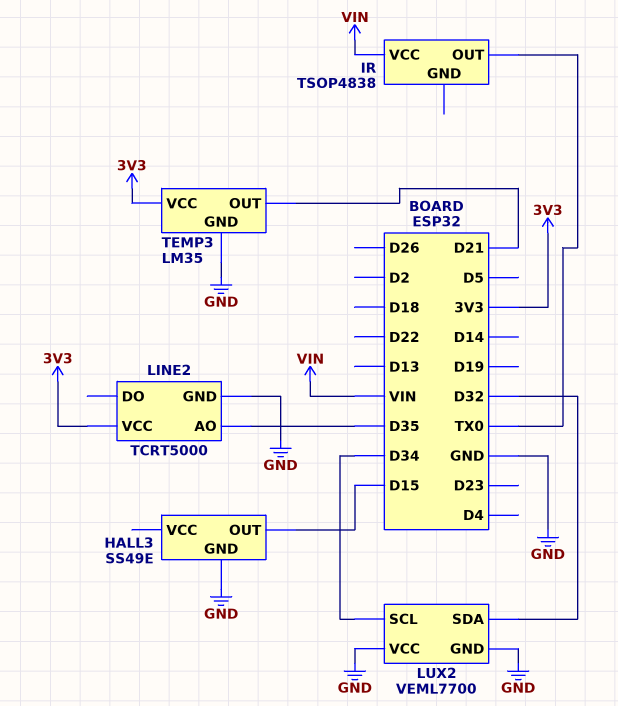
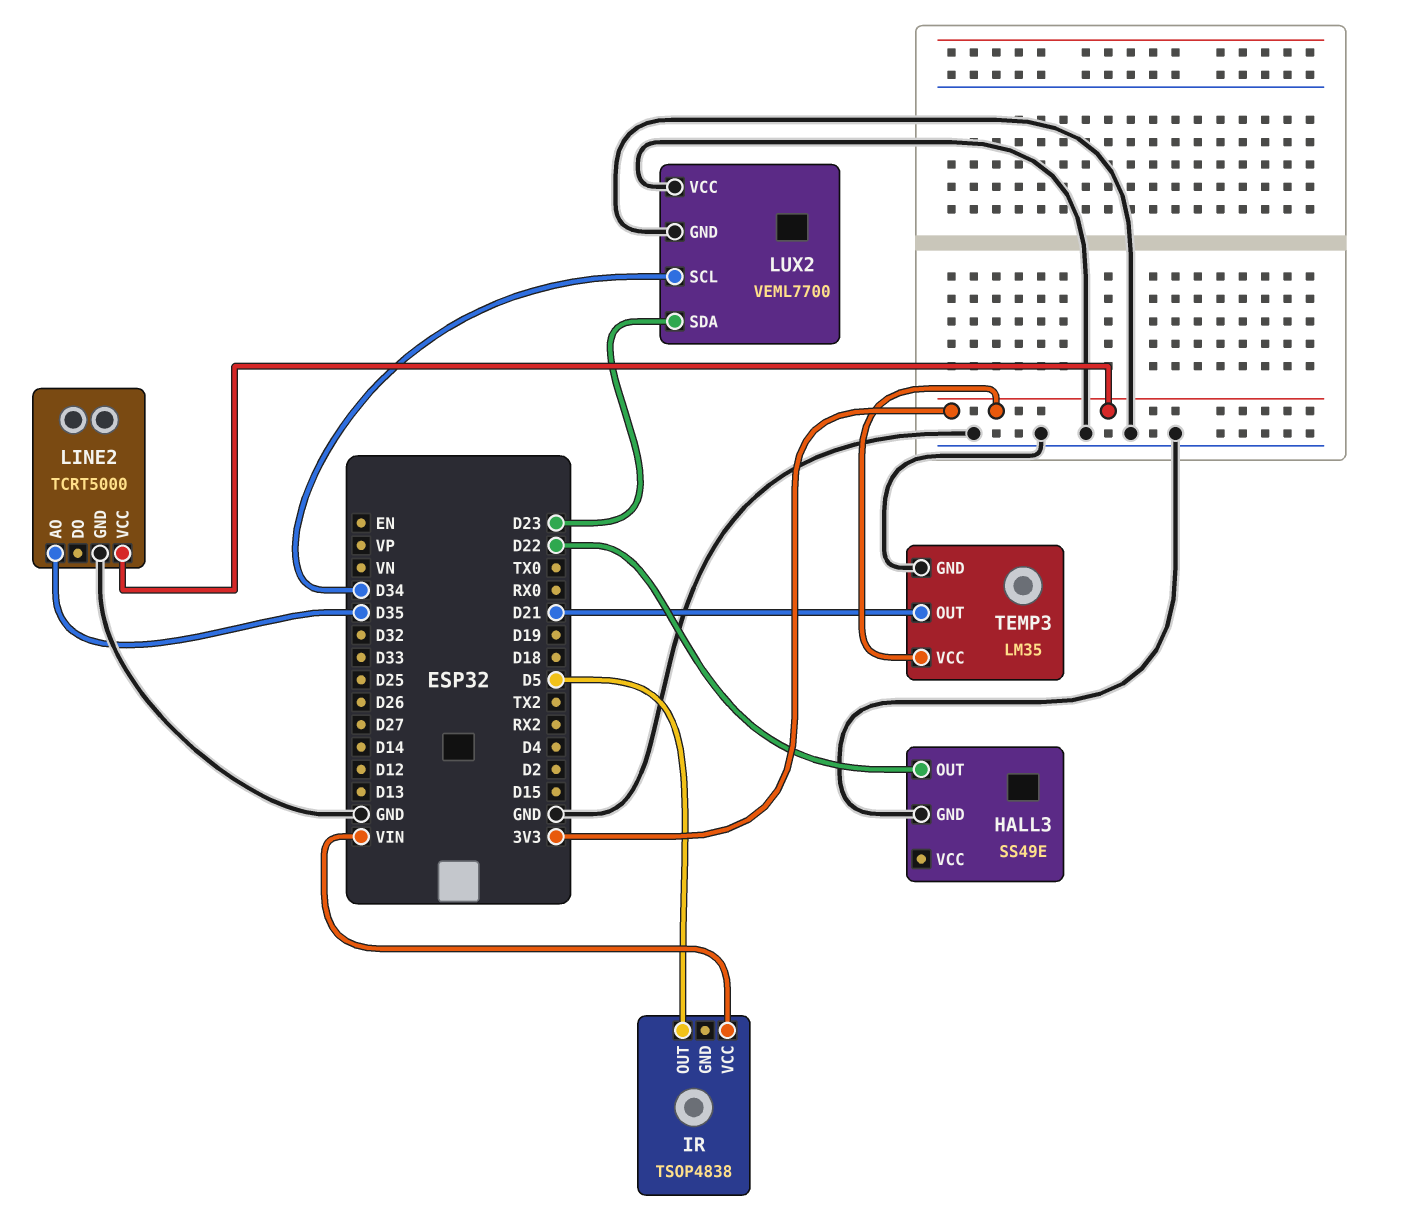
HALL3 pin OUT: D15 -> D22
IR pin OUT: TX0 -> D5
LUX2 pin SDA: D32 -> D23

